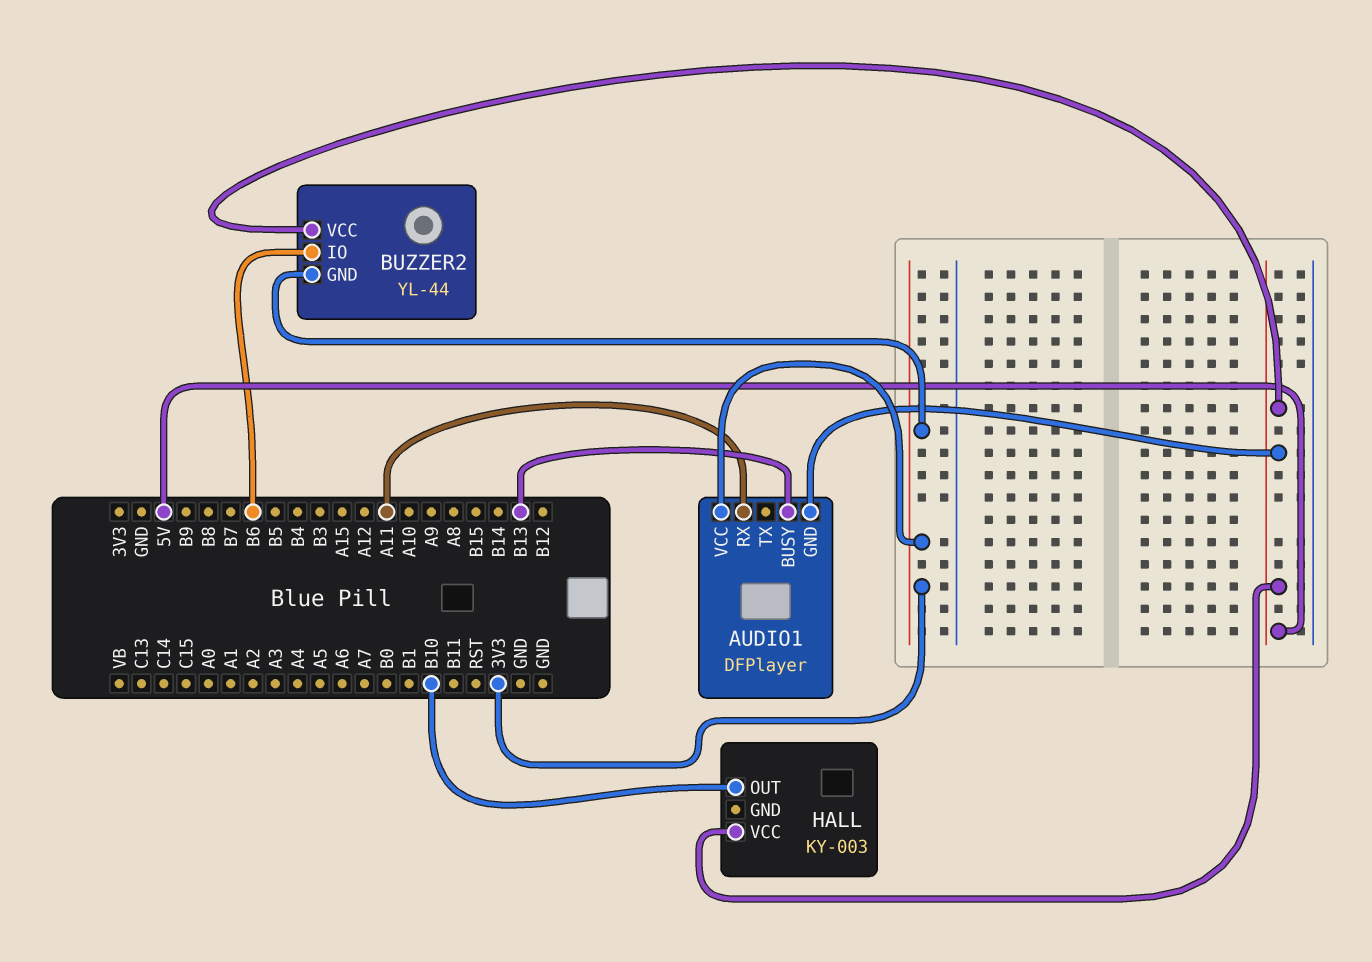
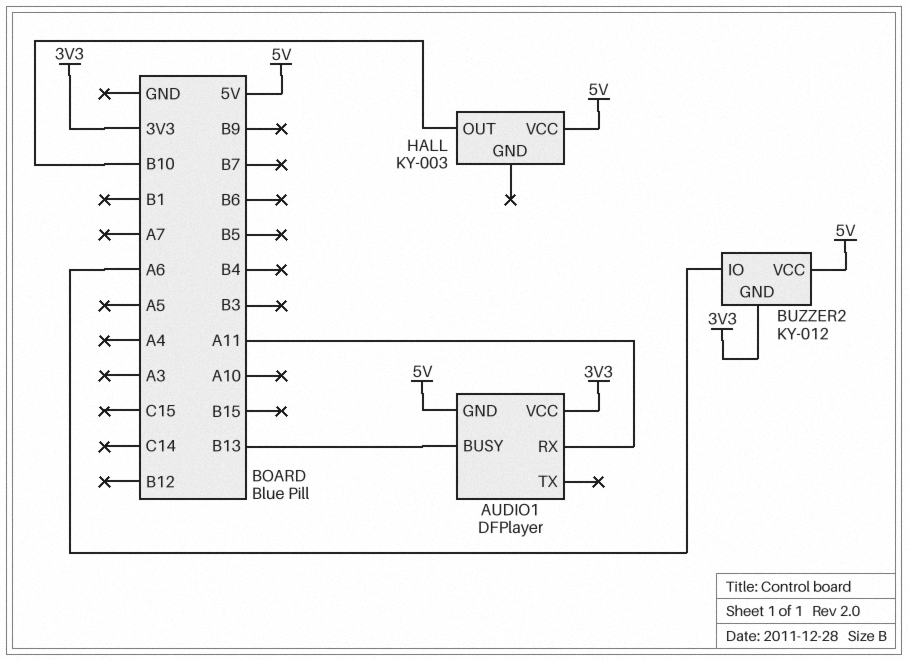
BUZZER2: YL-44 -> KY-012
BUZZER2 pin IO: B6 -> A6

